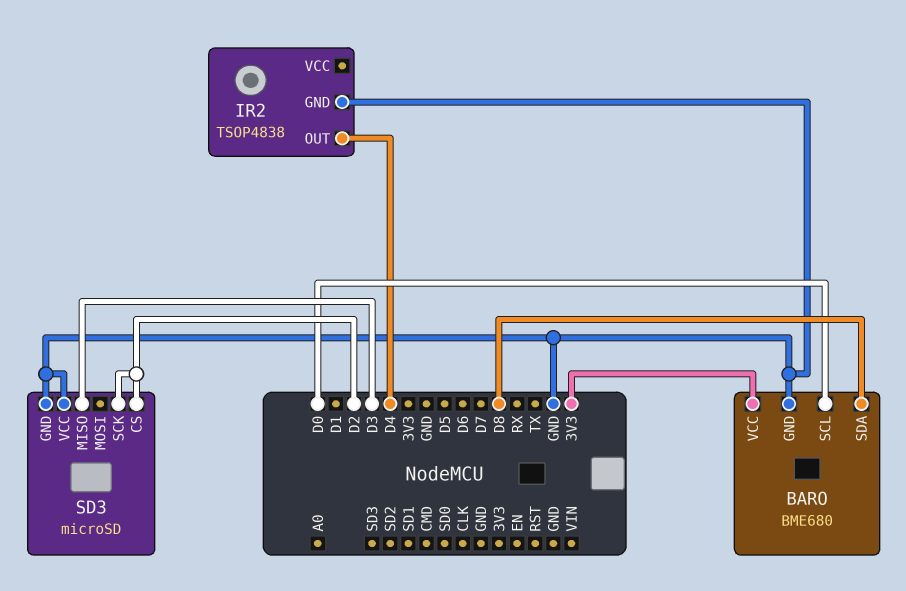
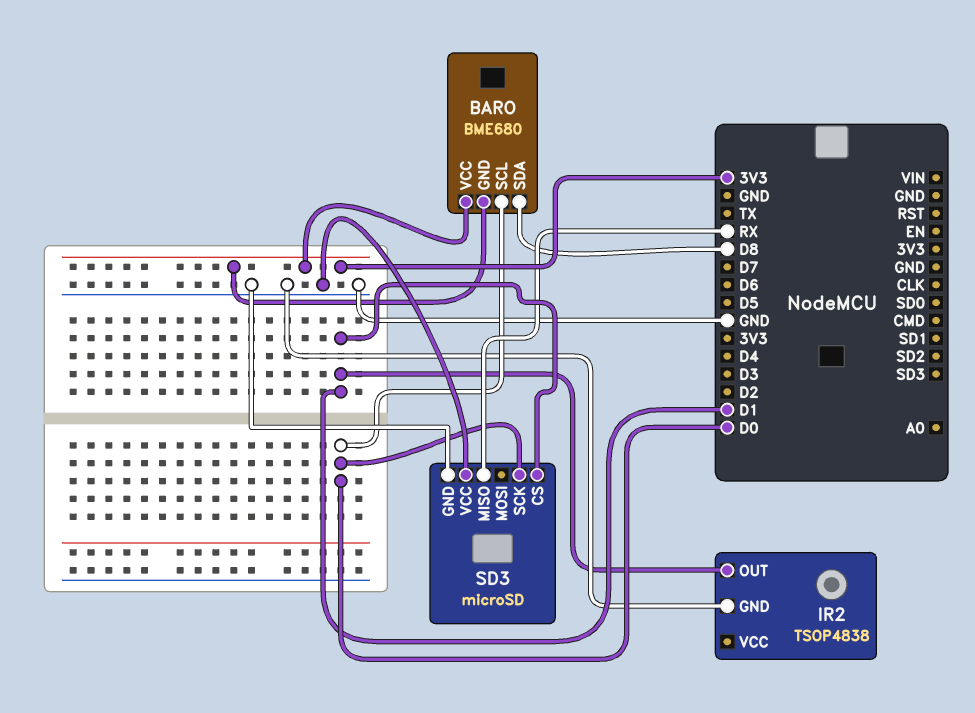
BARO pin GND: GND -> 3V3
IR2 pin OUT: D4 -> D1
SD3 pin CS: D2 -> D1
SD3 pin MISO: D3 -> RX
SD3 pin SCK: D2 -> D0

